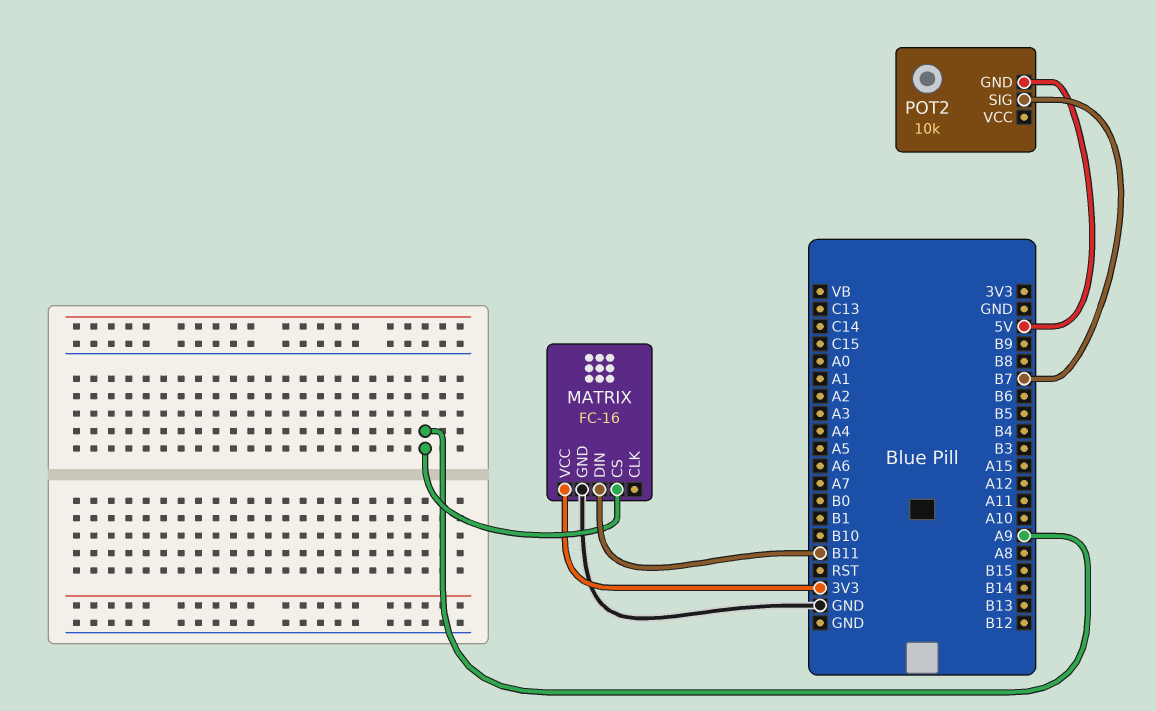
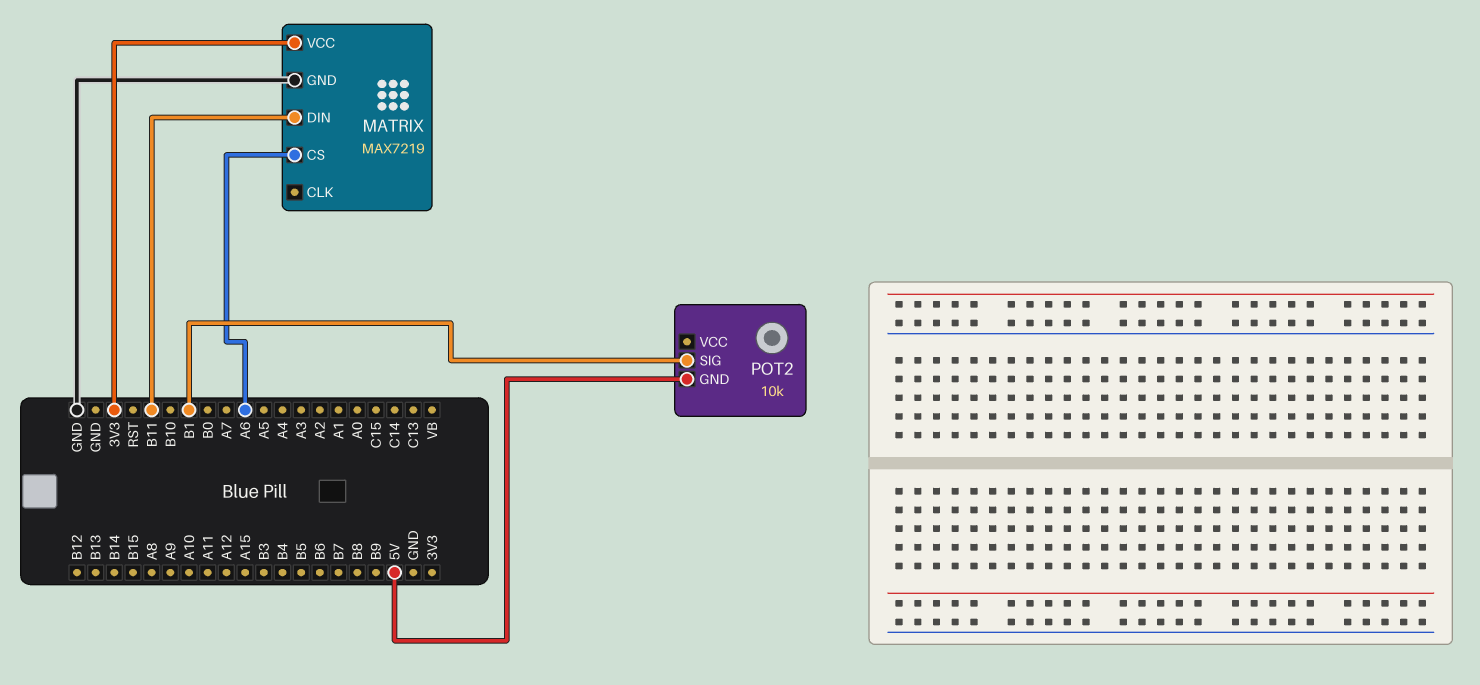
MATRIX: FC-16 -> MAX7219
MATRIX pin CS: A9 -> A6
POT2 pin SIG: B7 -> B1

